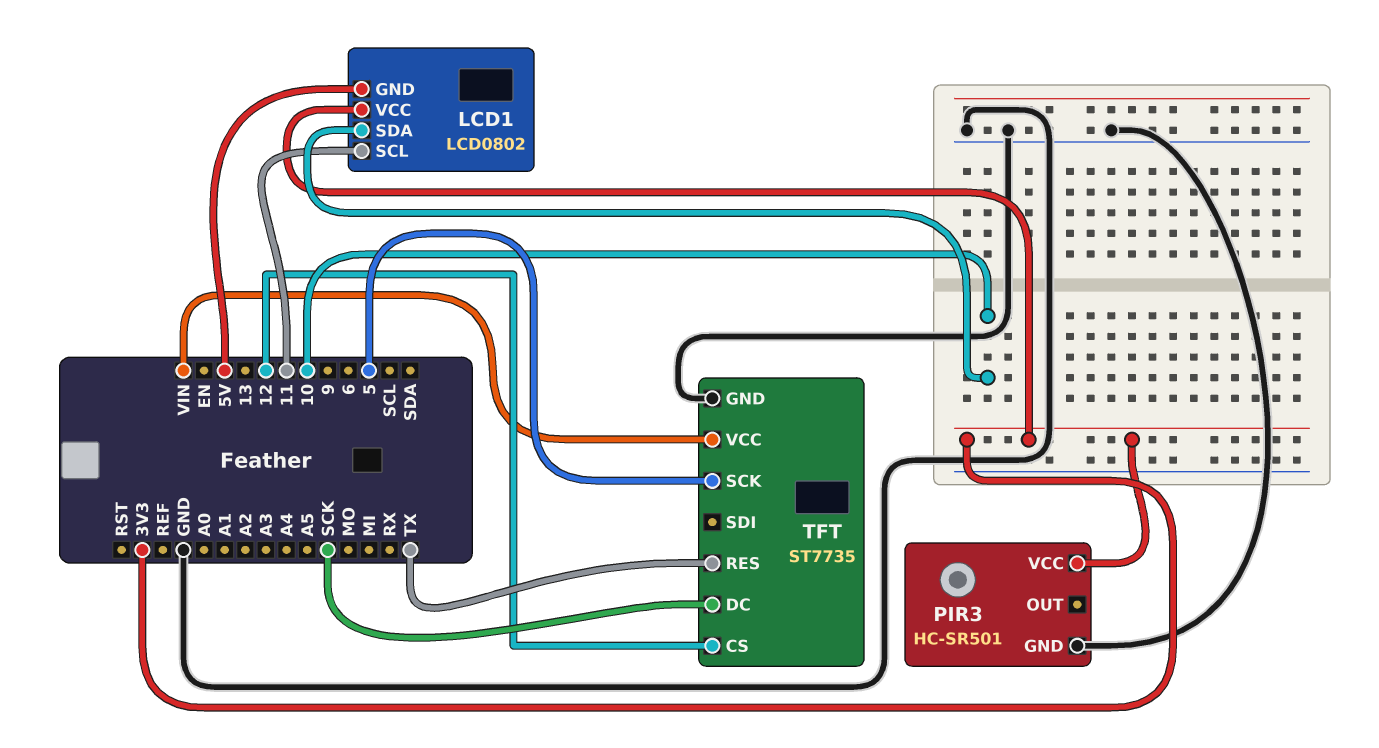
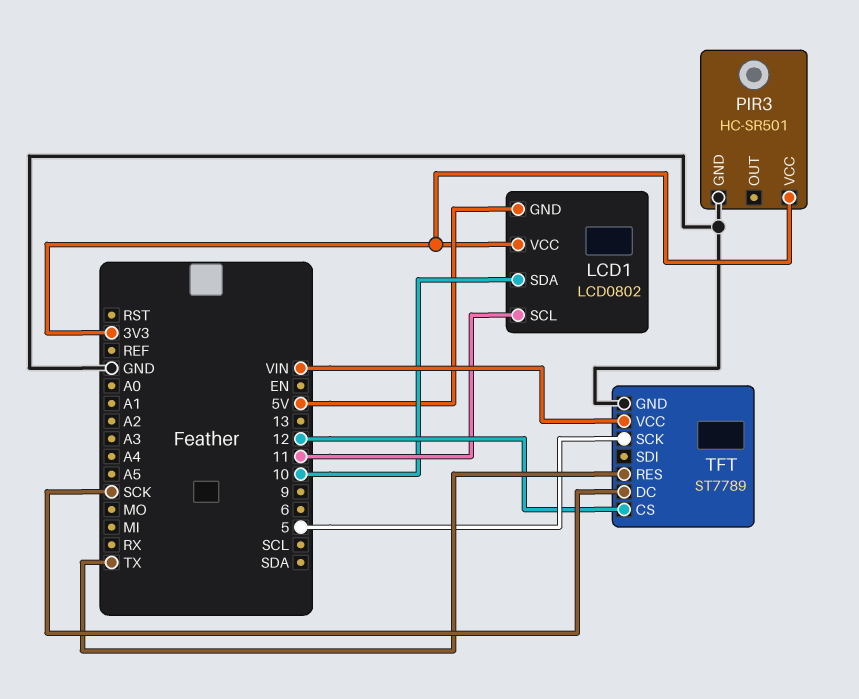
TFT: ST7735 -> ST7789

